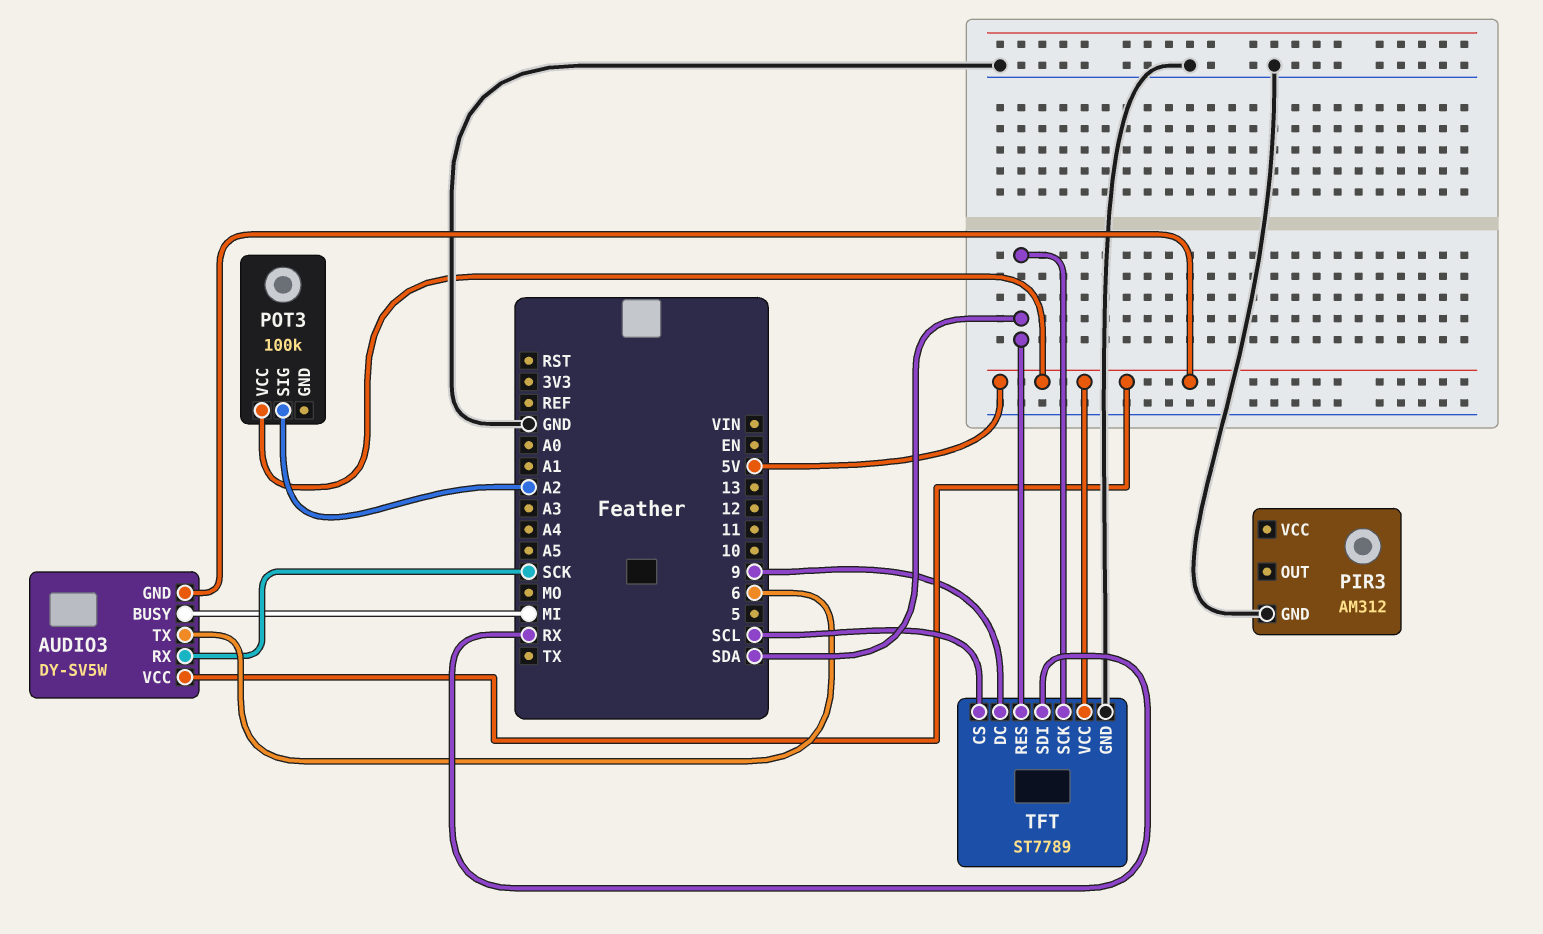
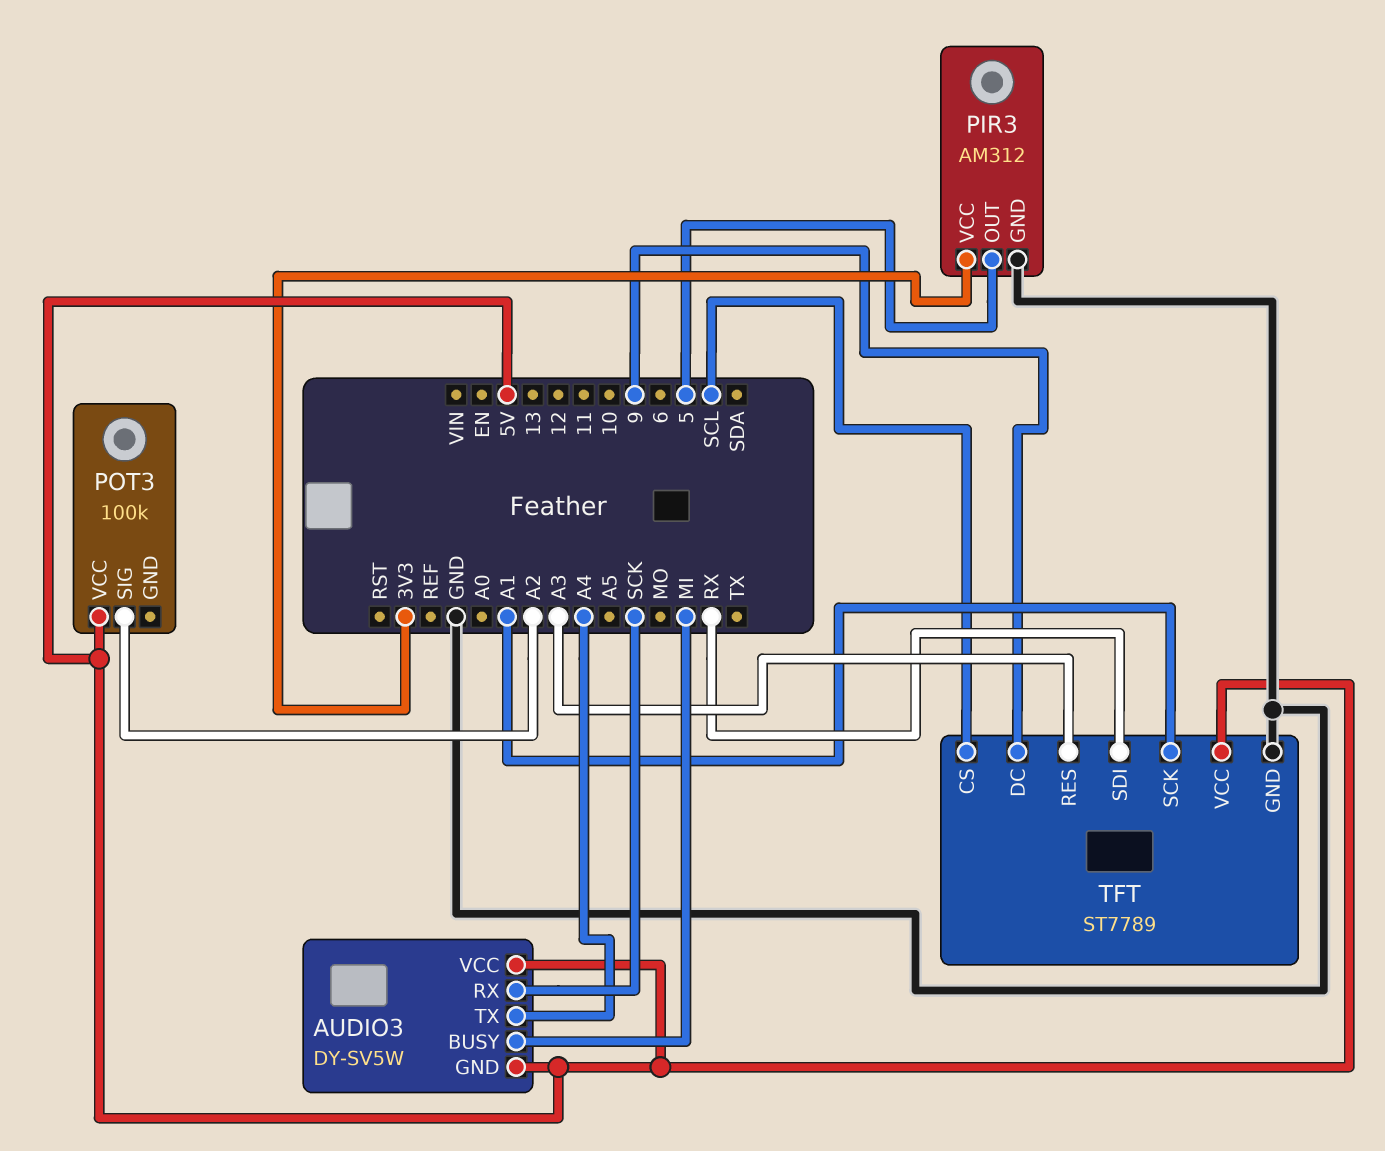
AUDIO3 pin TX: 6 -> A4
PIR3 pin OUT: none -> 5
PIR3 pin VCC: none -> 3V3
TFT pin RES: SDA -> A3
TFT pin SCK: SDA -> A1

